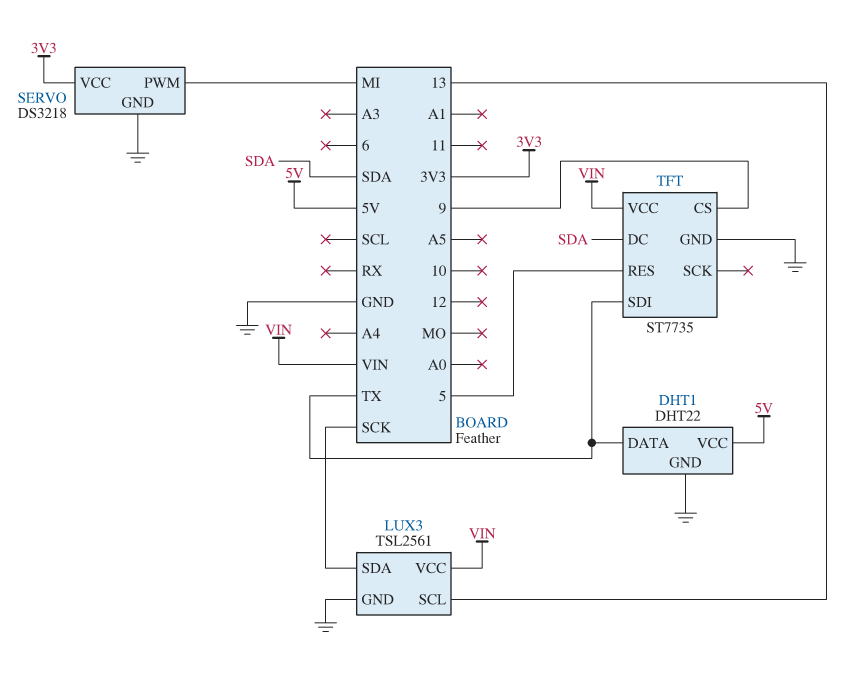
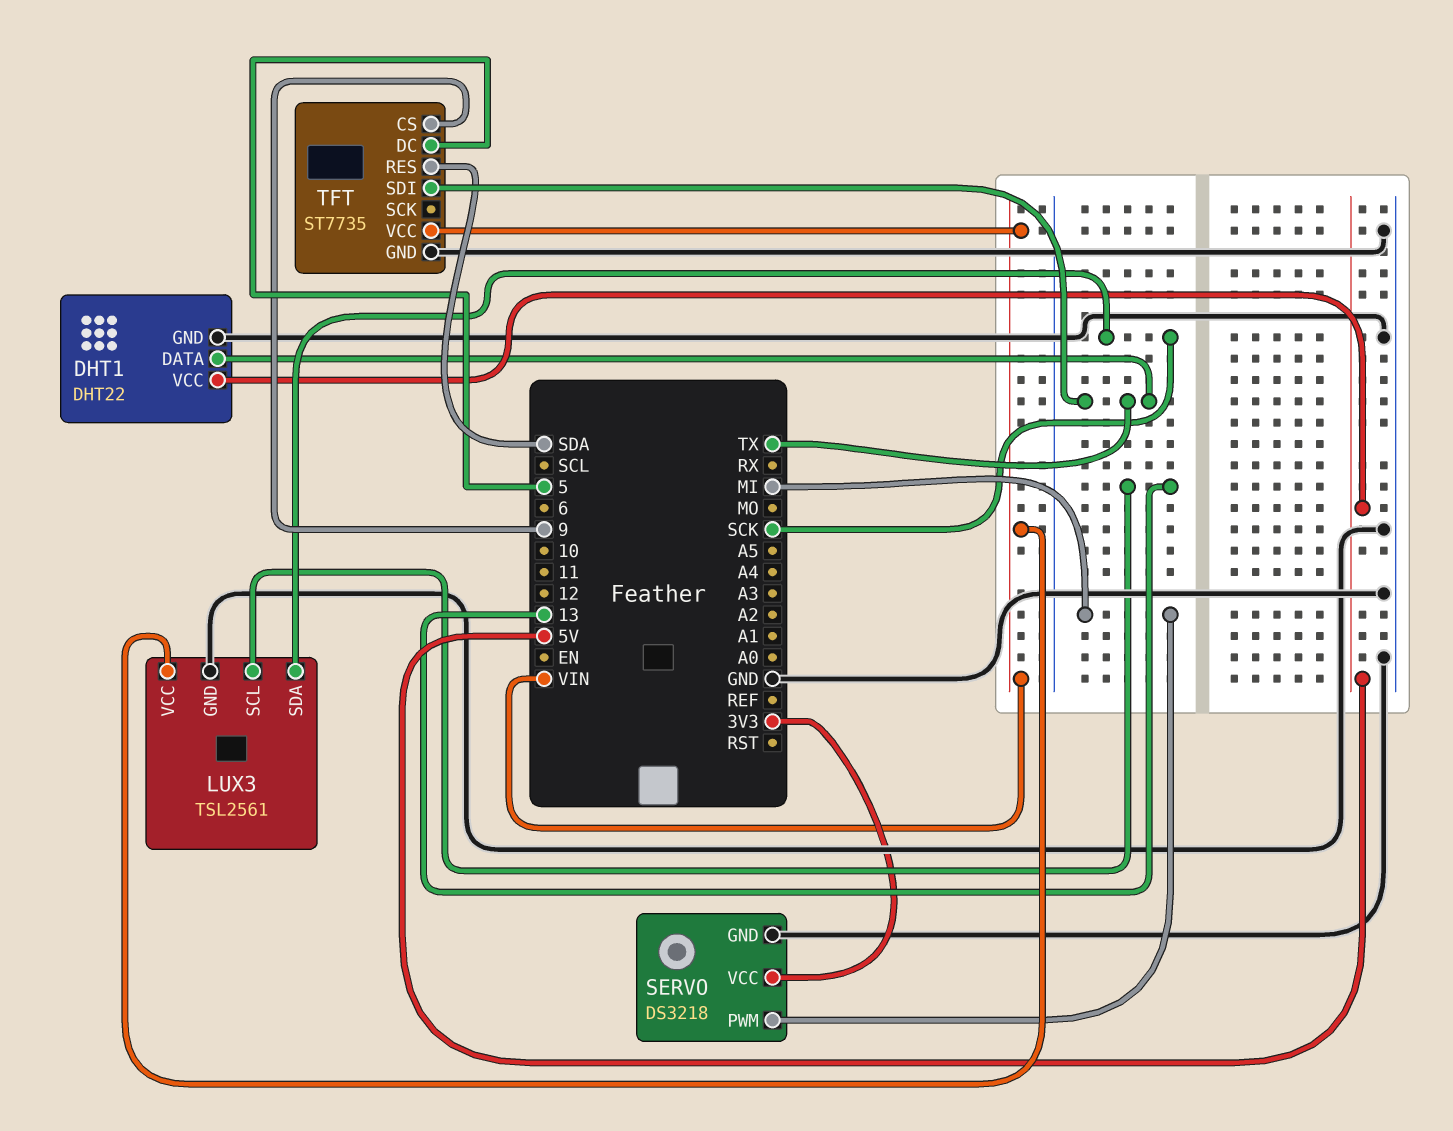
TFT pin DC: SDA -> 5
TFT pin RES: 5 -> SDA

